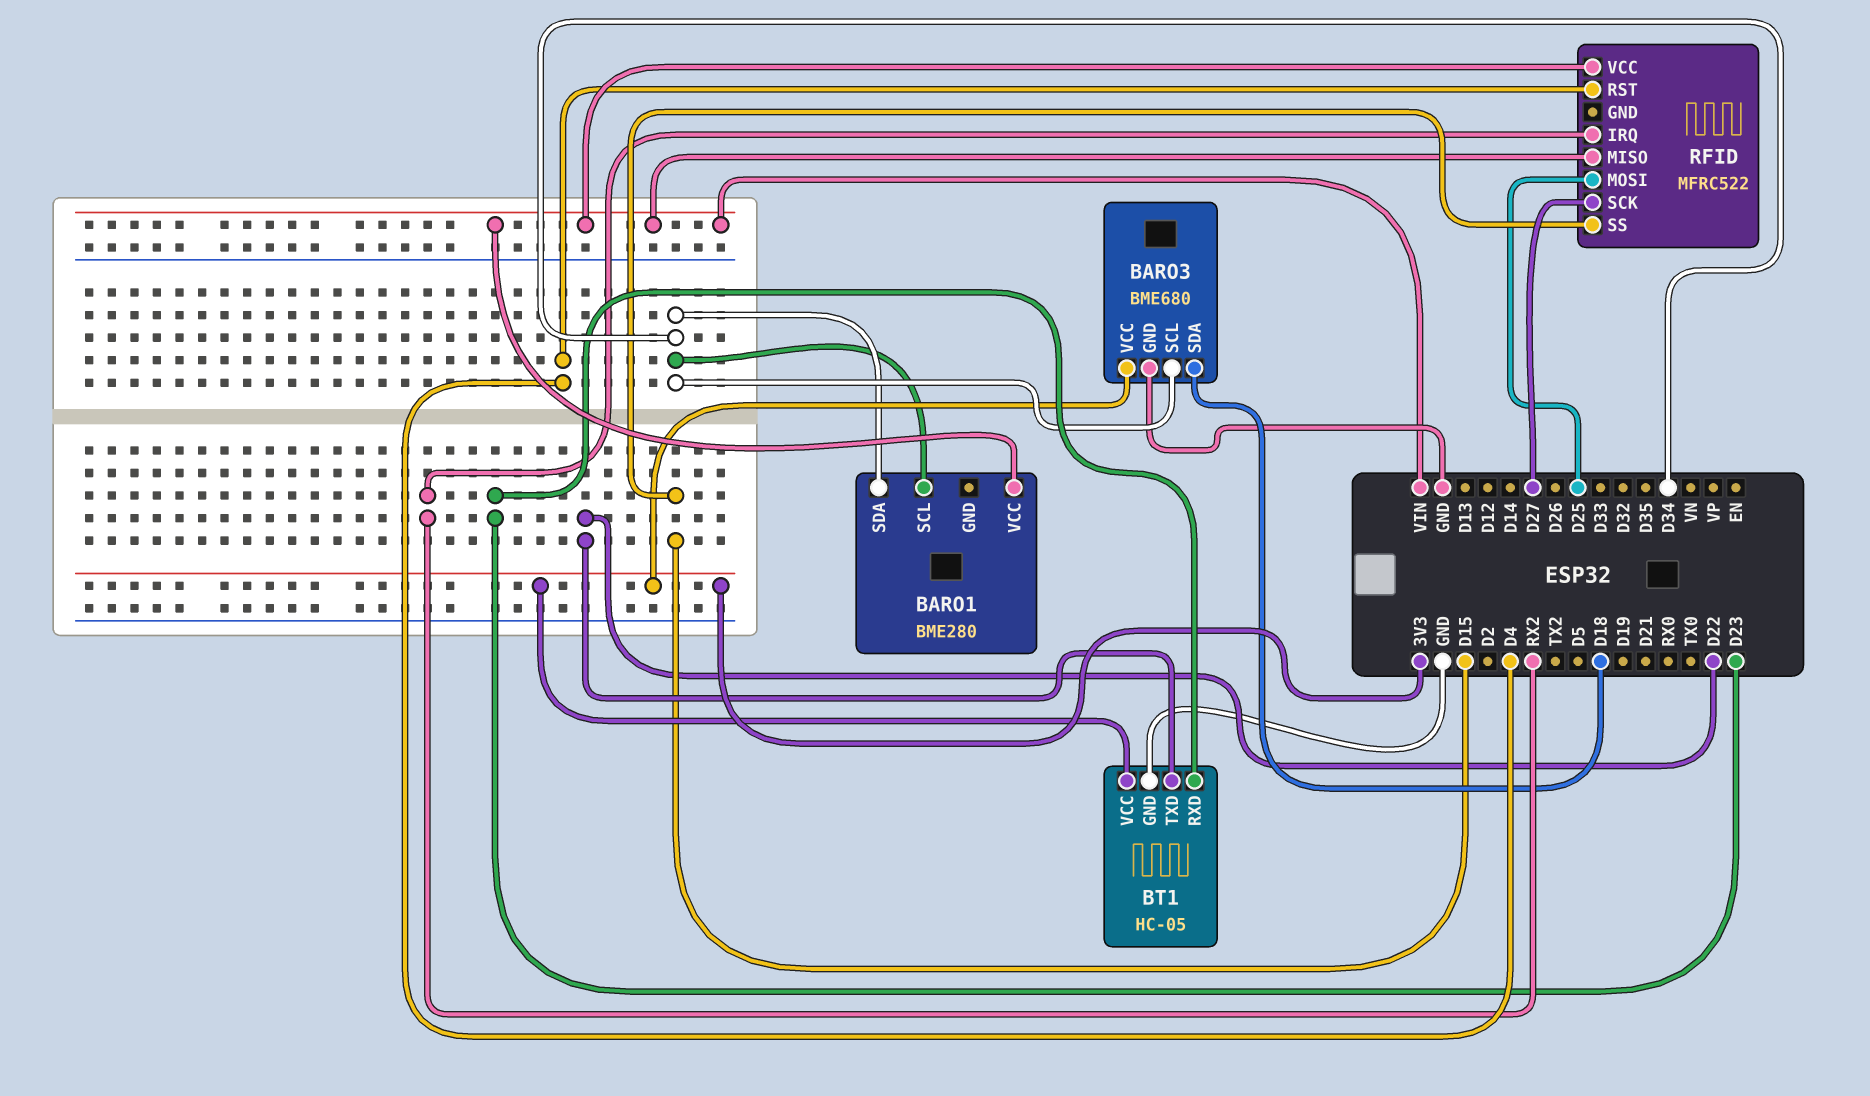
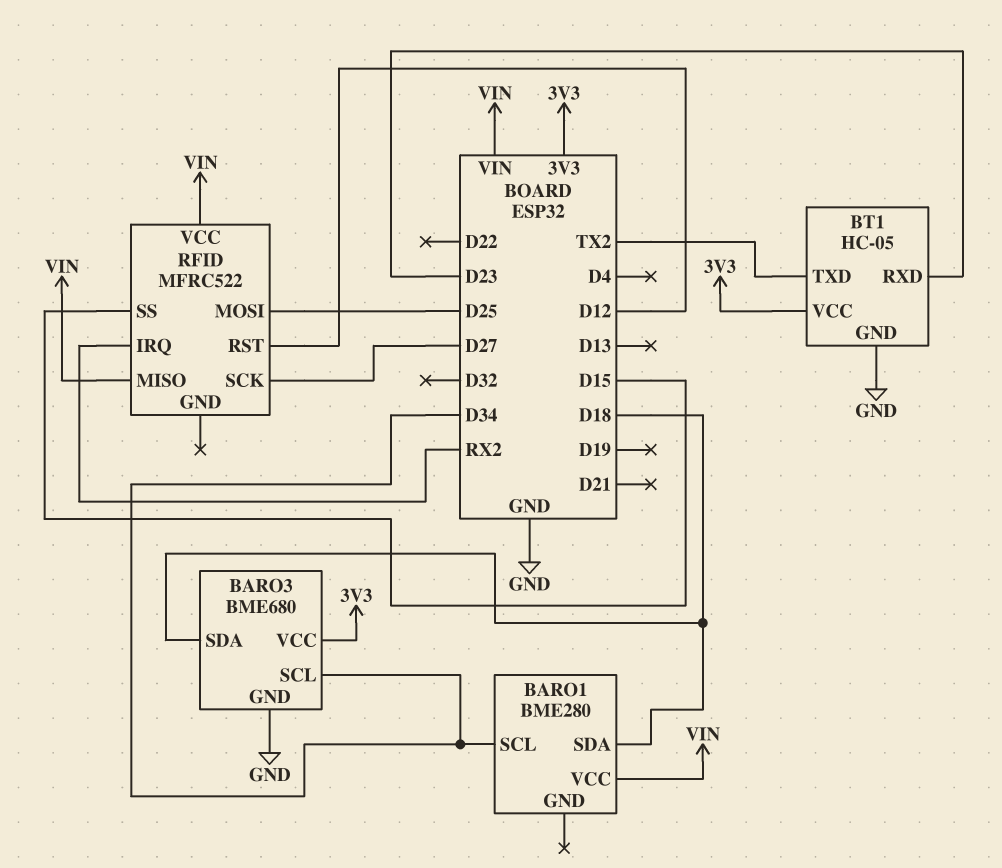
BARO1 pin SDA: D34 -> D18
BT1 pin TXD: D22 -> TX2
RFID pin RST: D4 -> D12

